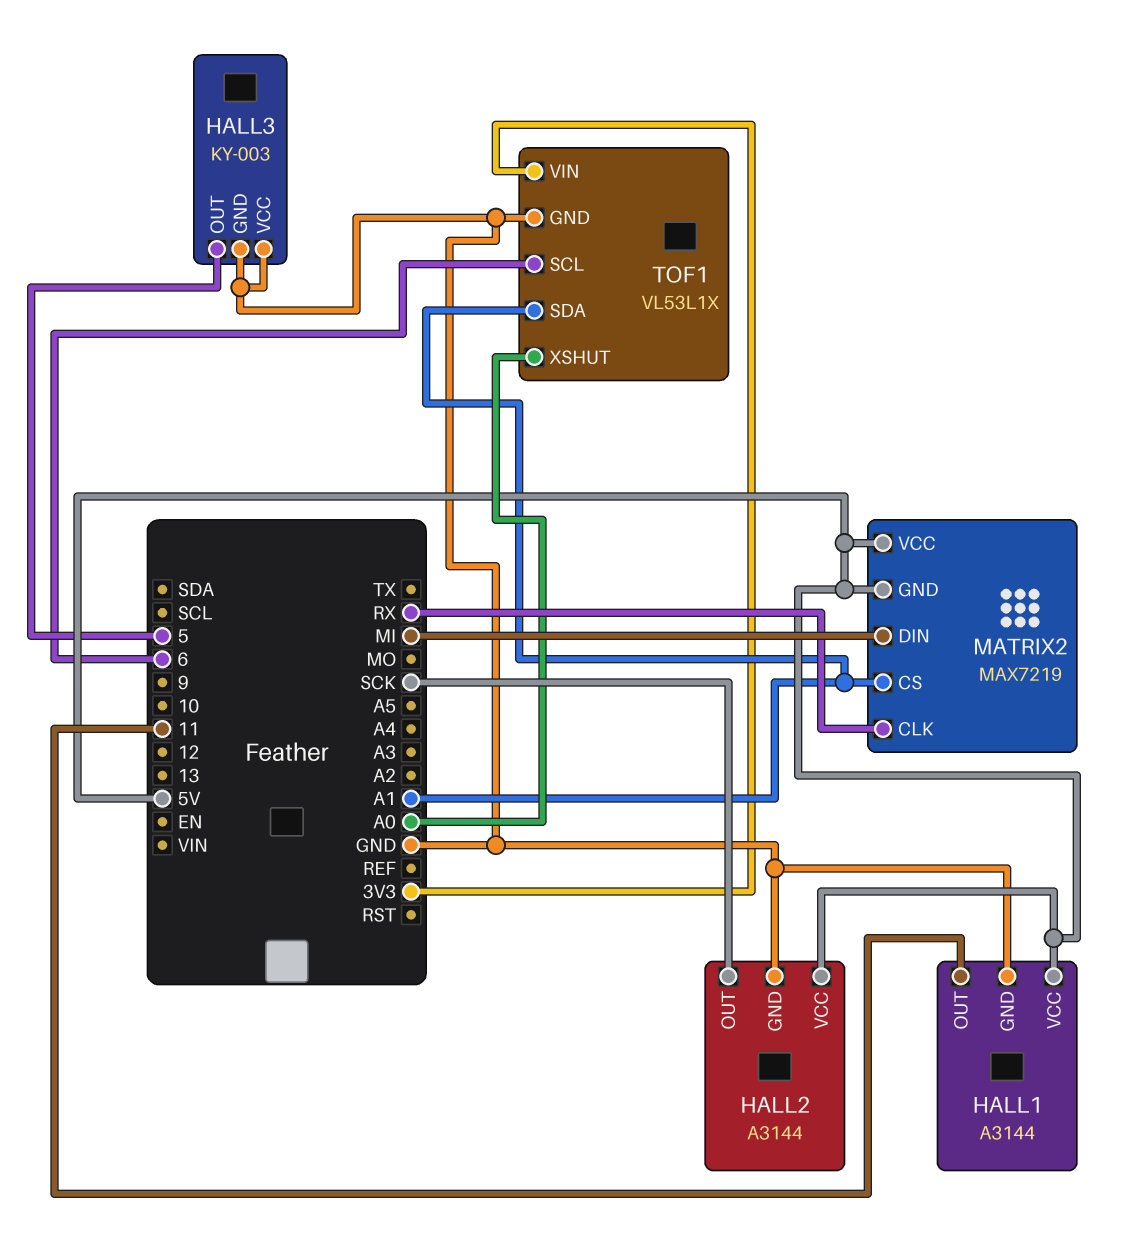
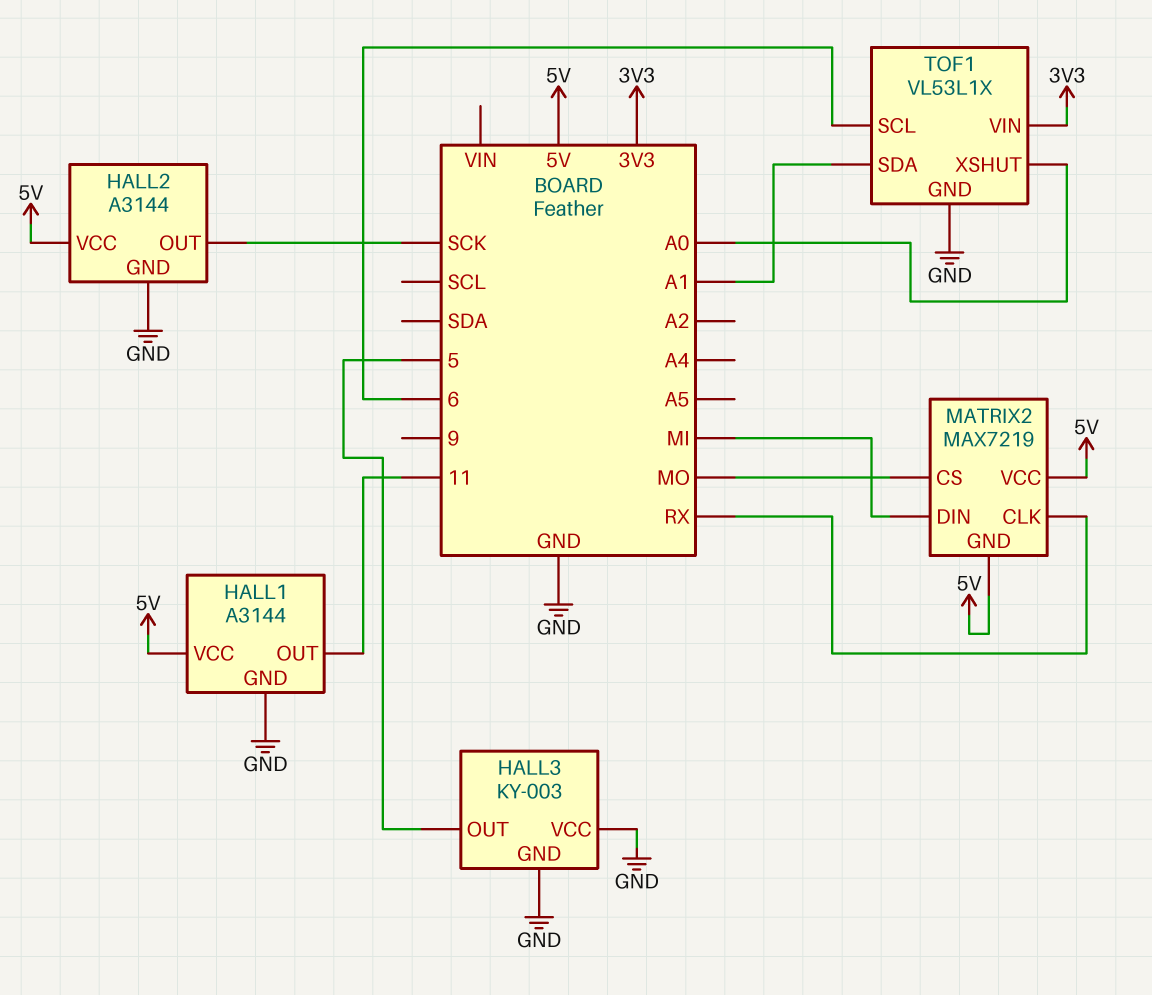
MATRIX2 pin CS: A1 -> MO

